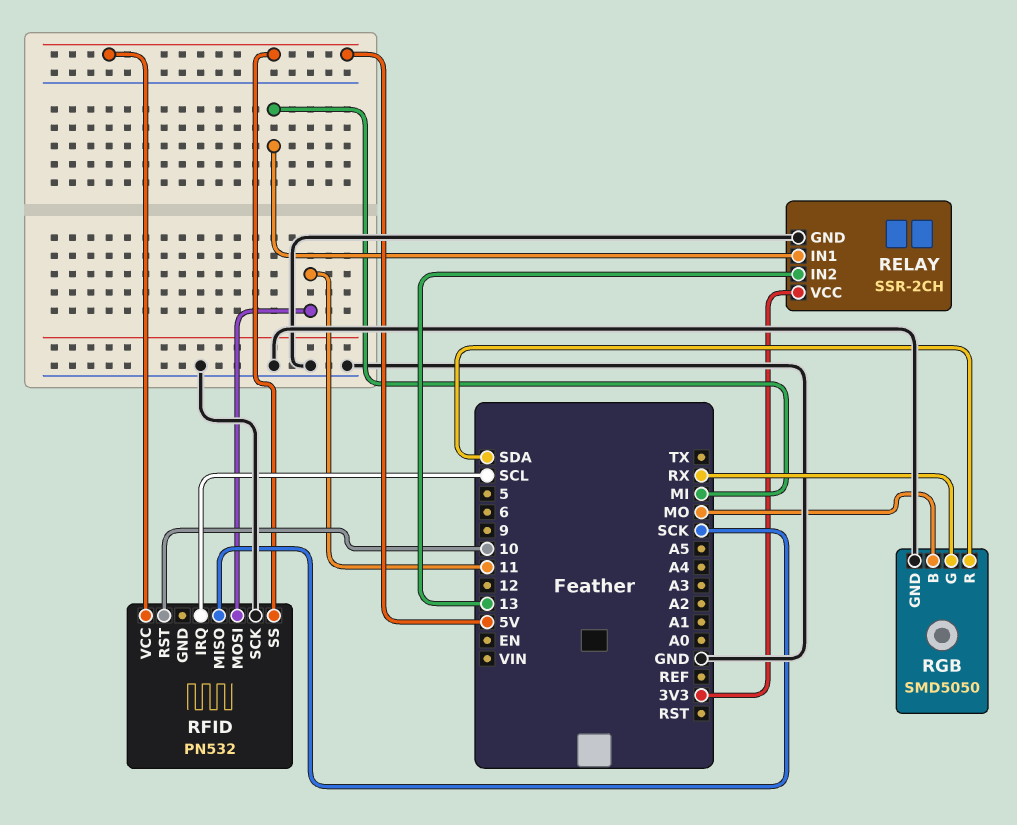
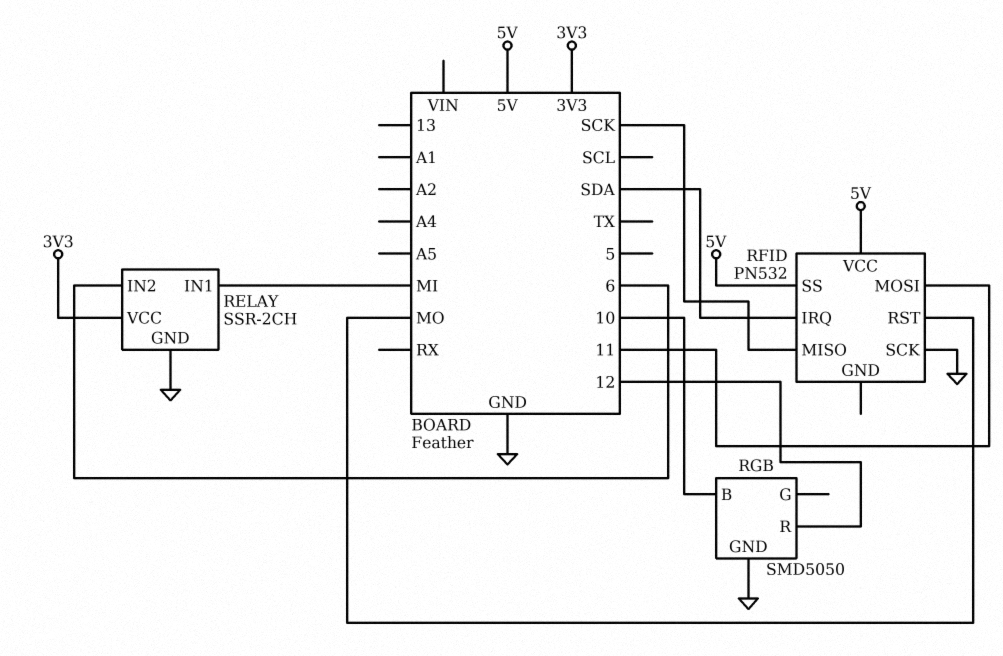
RELAY pin IN2: 13 -> 6
RFID pin IRQ: SCL -> SDA
RFID pin RST: 10 -> MO
RGB pin B: MO -> 10
RGB pin G: RX -> none
RGB pin R: SDA -> 12

